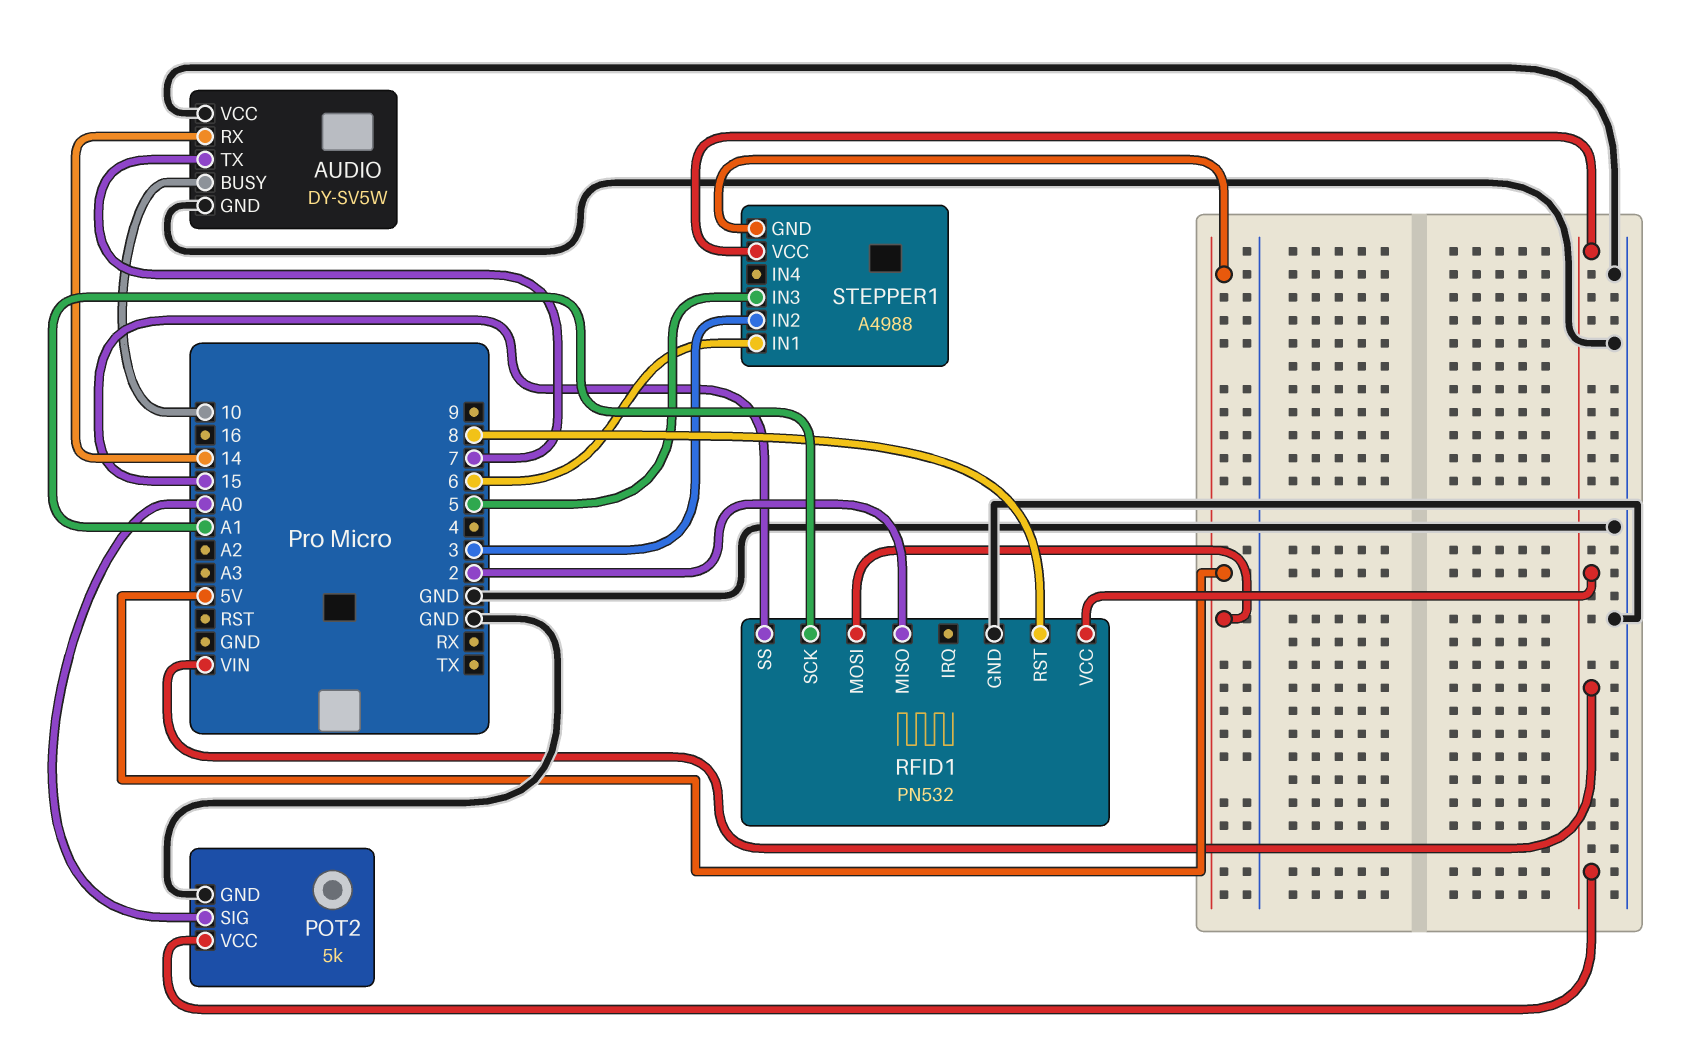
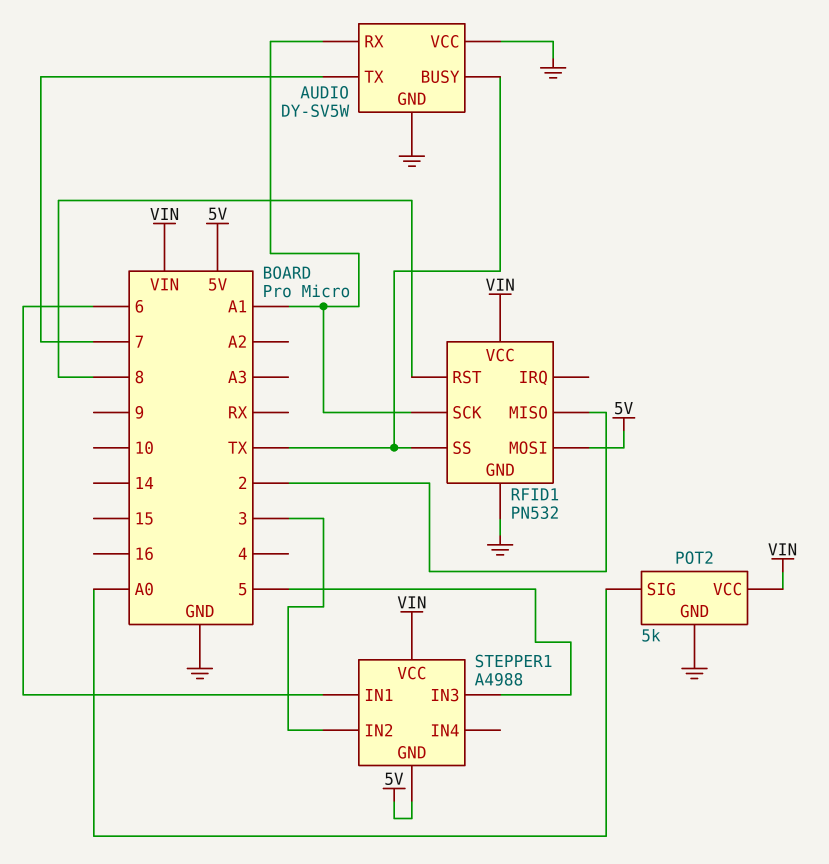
AUDIO pin BUSY: 10 -> TX
AUDIO pin RX: 14 -> A1
RFID1 pin SS: 15 -> TX

